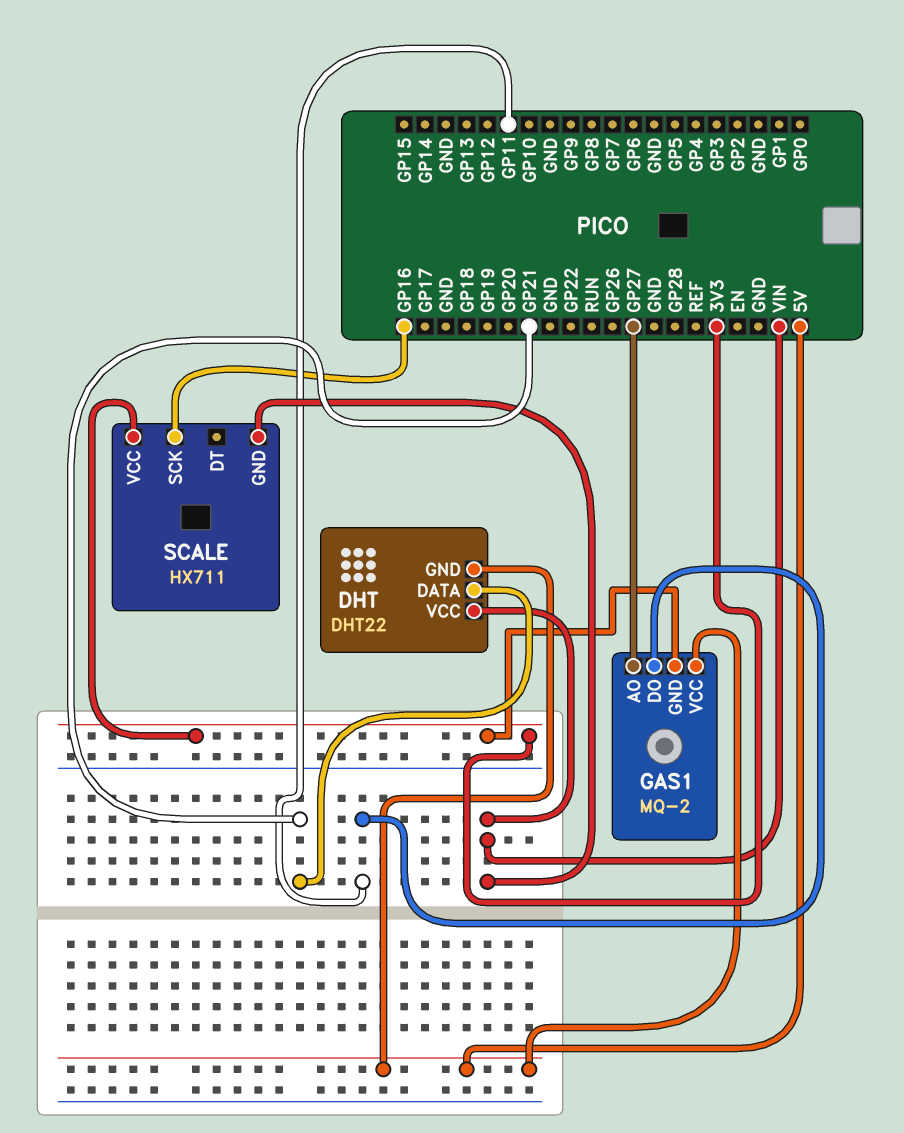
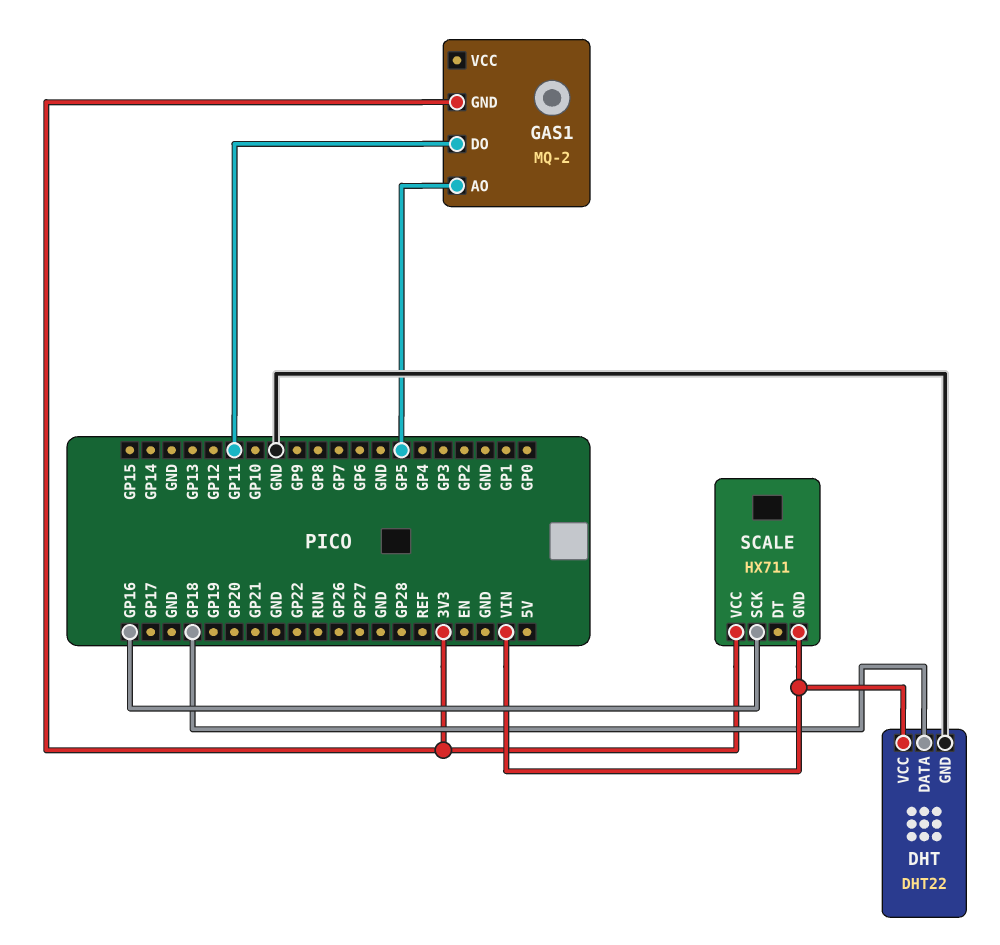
DHT pin DATA: GP21 -> GP18
DHT pin GND: 5V -> GND
GAS1 pin AO: GP27 -> GP5
GAS1 pin VCC: 5V -> none

